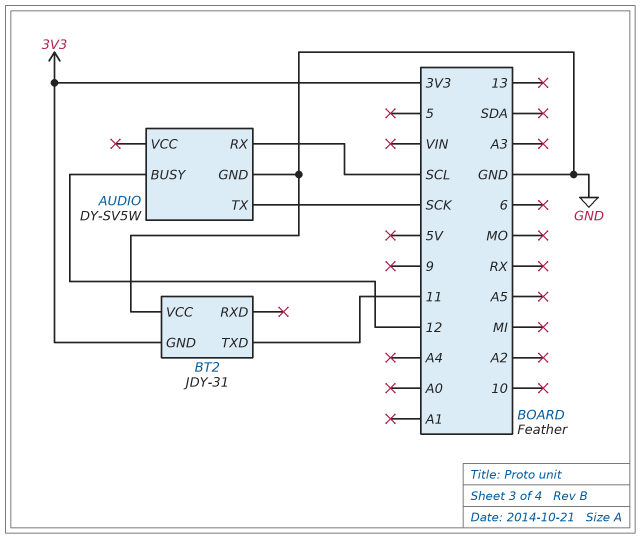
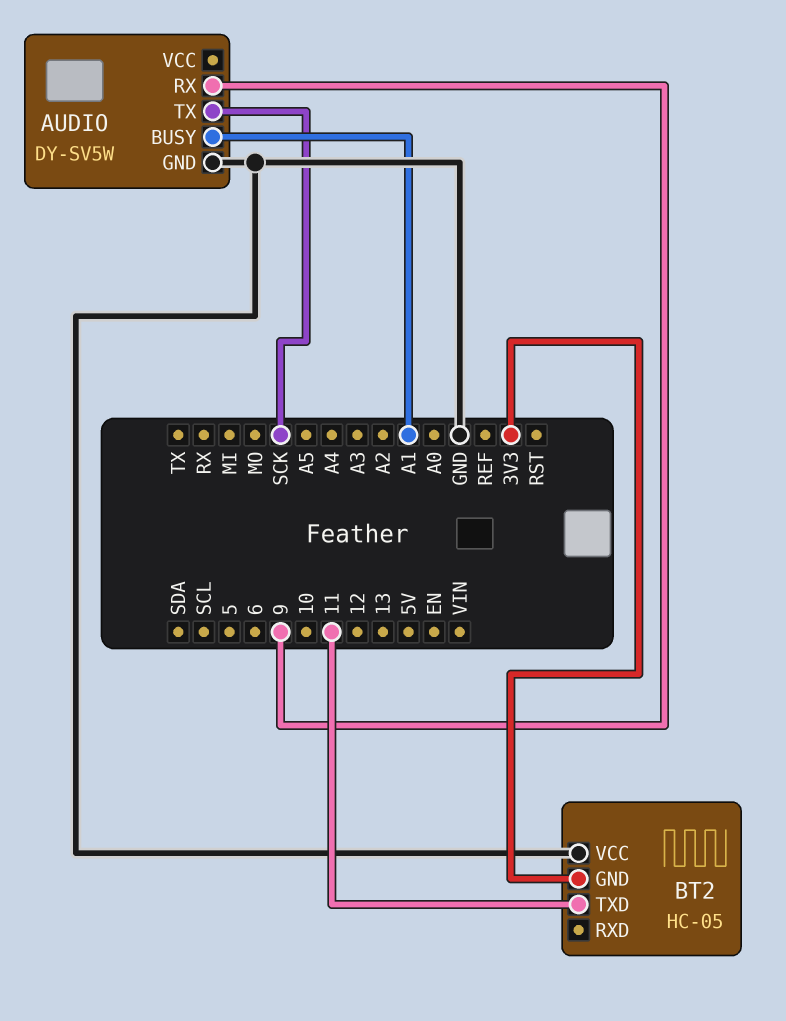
AUDIO pin BUSY: 12 -> A1
AUDIO pin RX: SCL -> 9
BT2: JDY-31 -> HC-05

